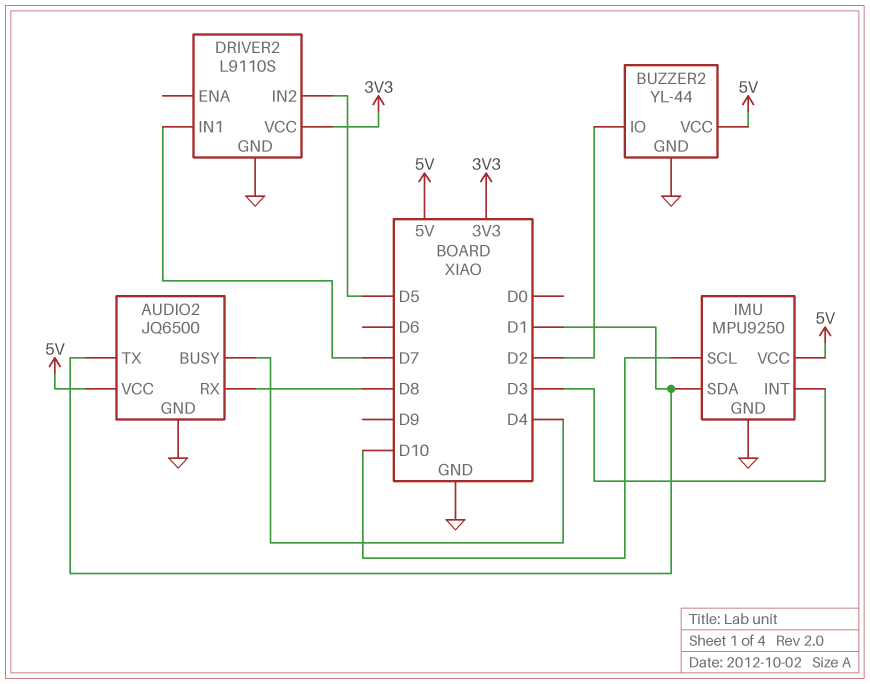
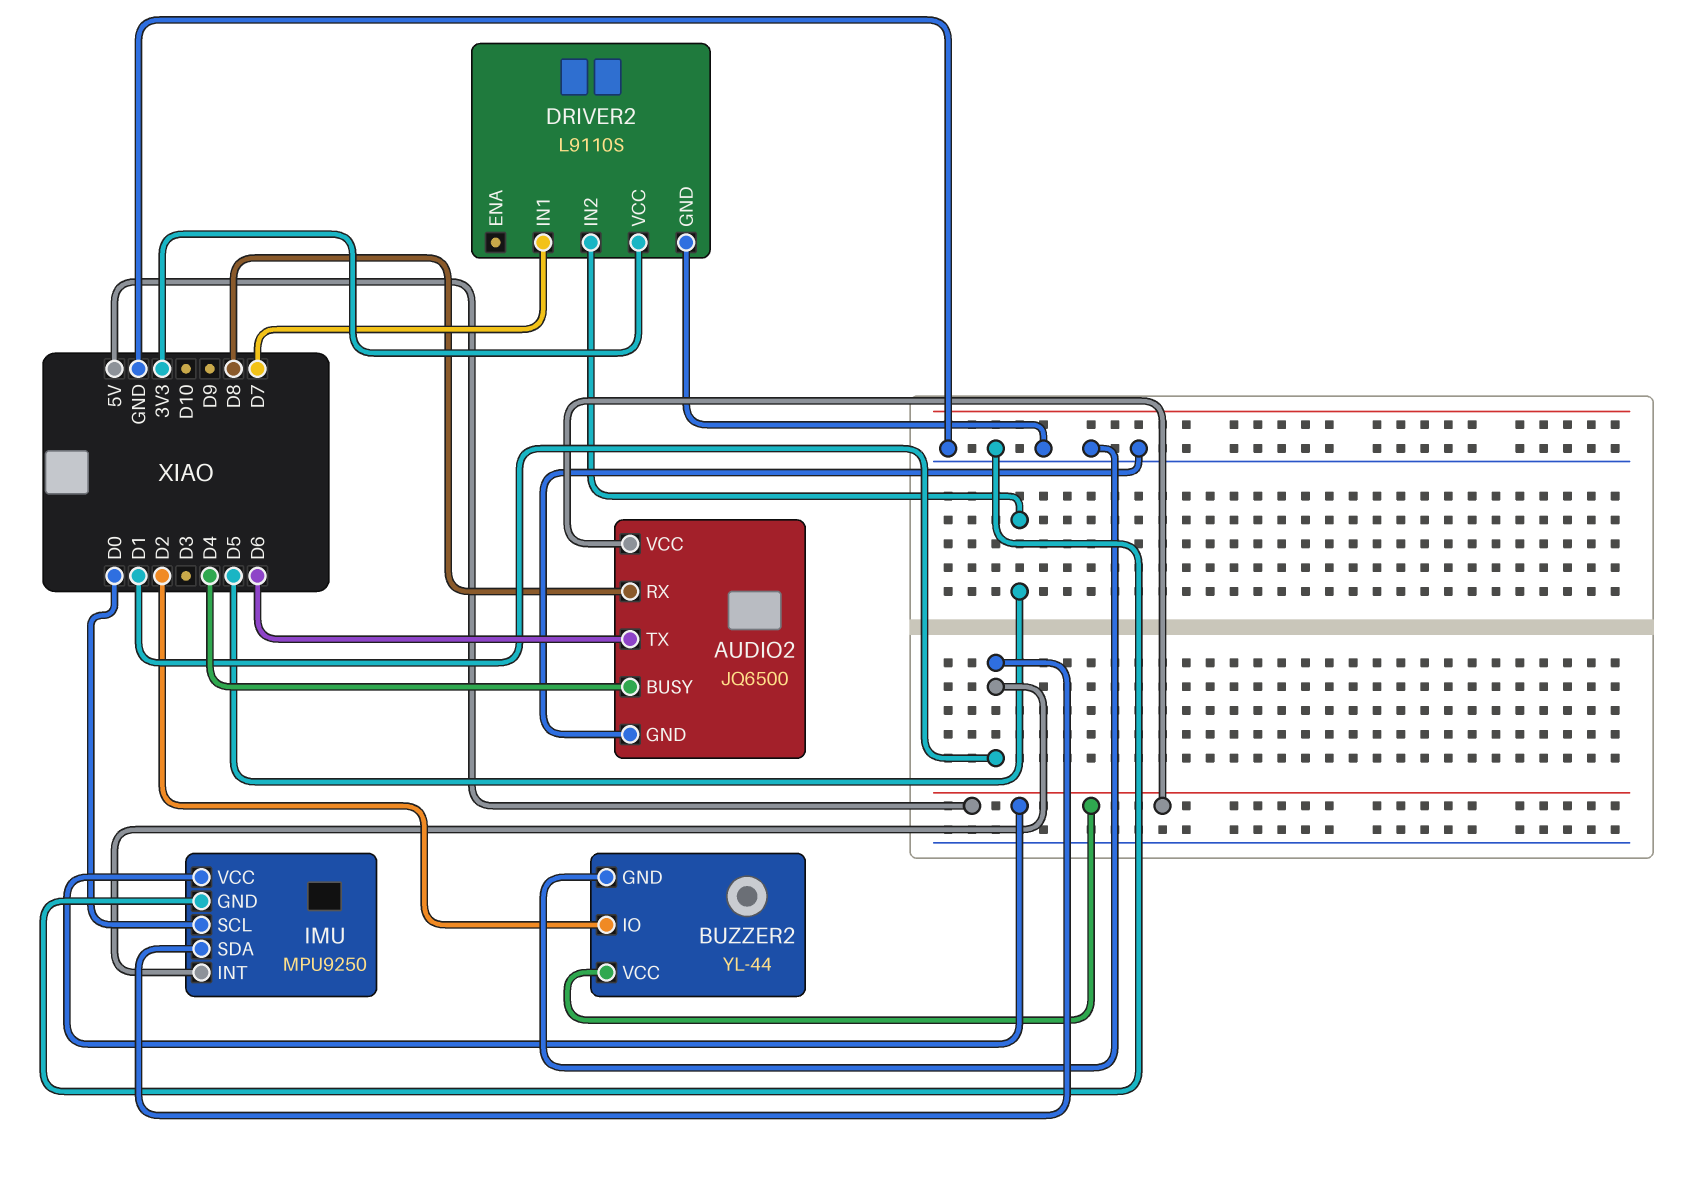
AUDIO2 pin TX: D1 -> D6
IMU pin INT: D3 -> D1
IMU pin SCL: D10 -> D0

